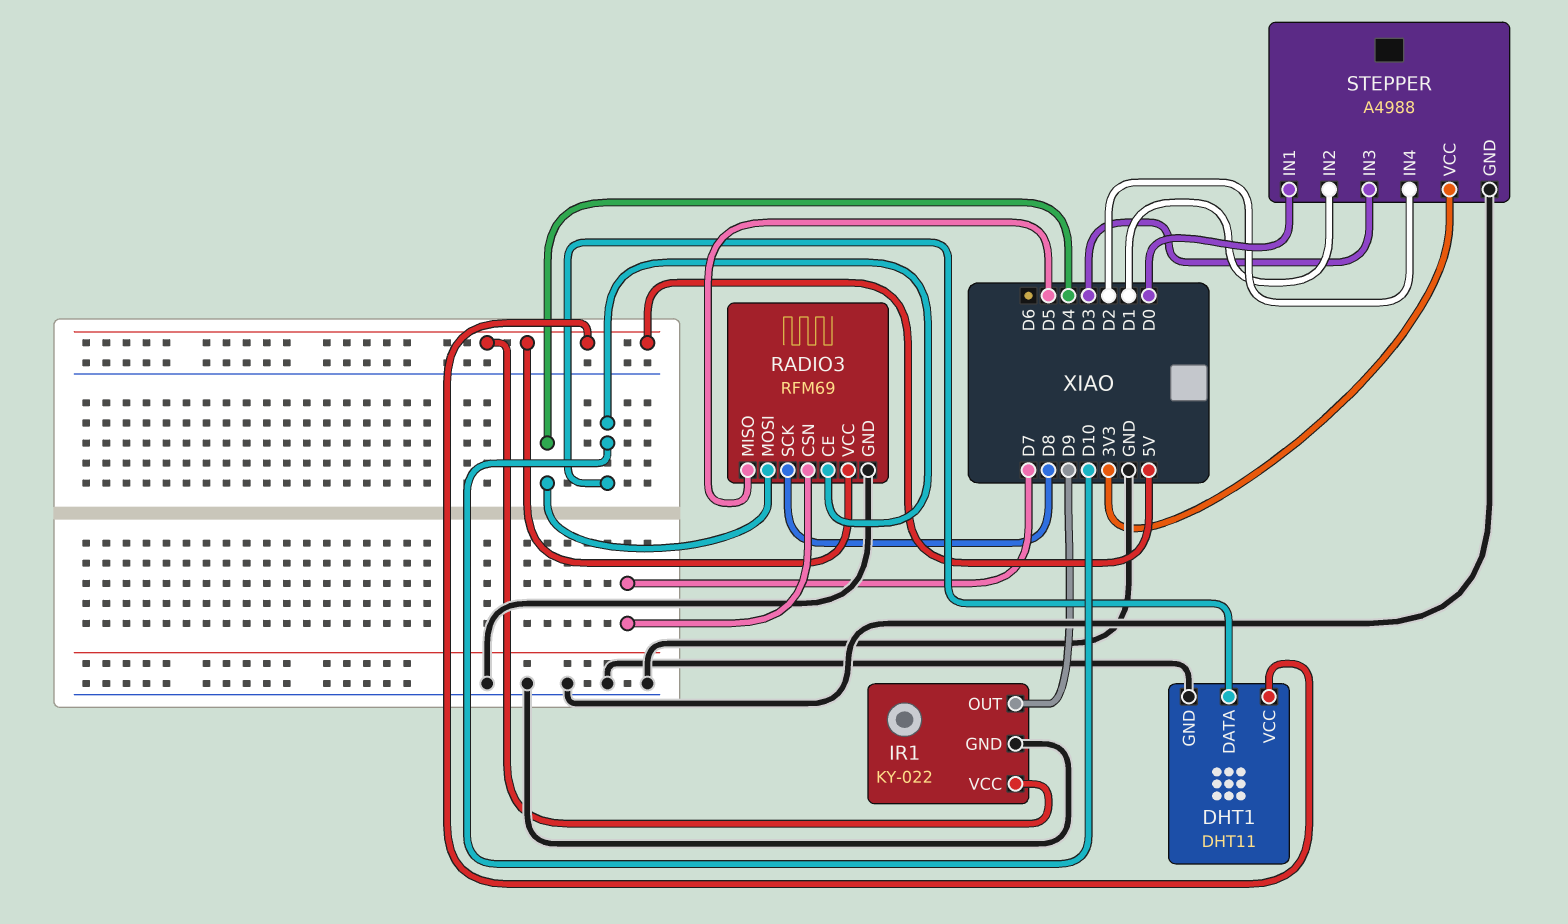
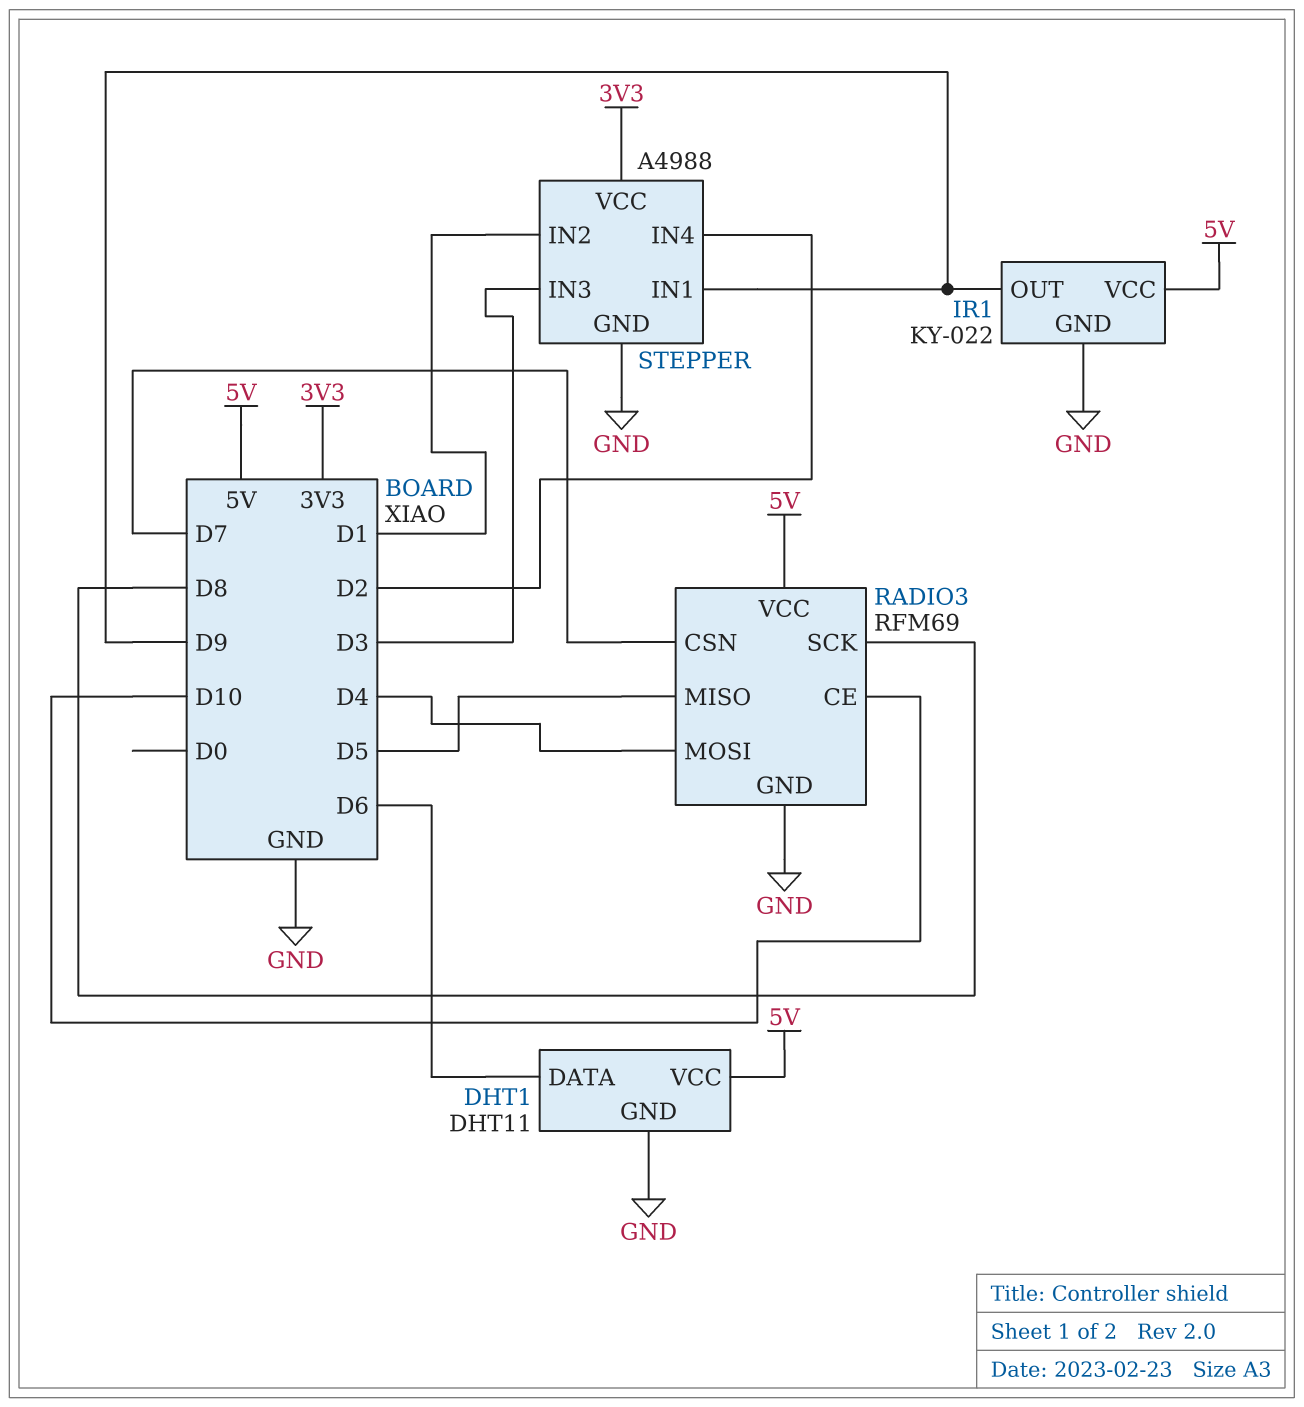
DHT1 pin DATA: D10 -> D6
STEPPER pin IN1: D0 -> D9

